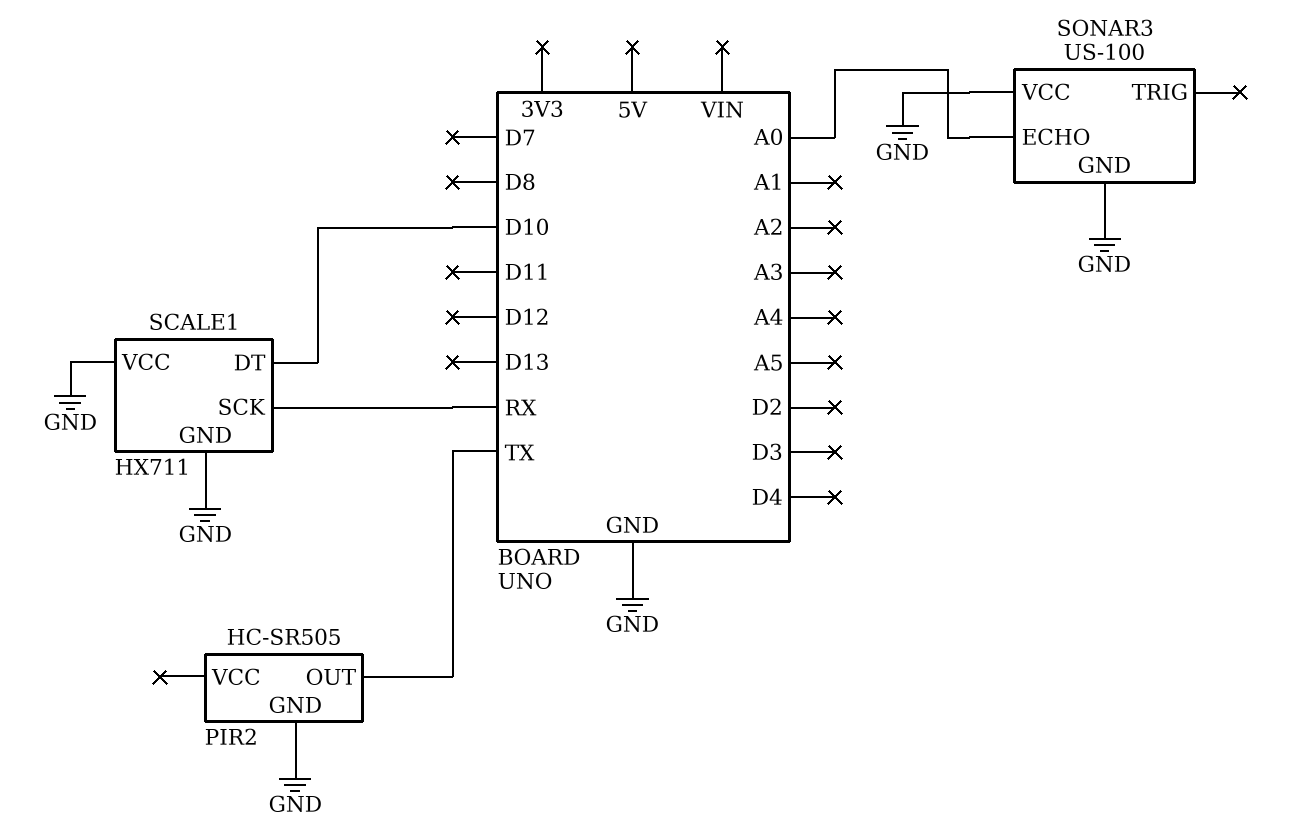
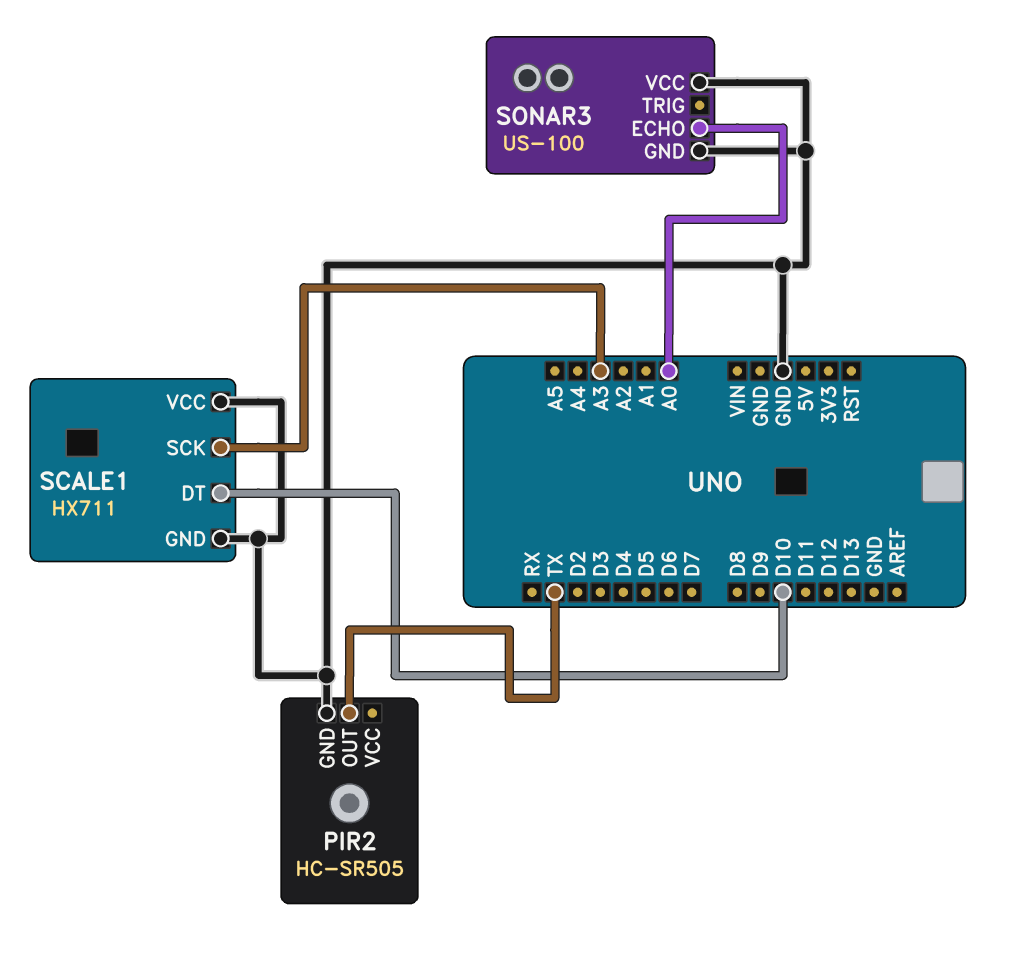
SCALE1 pin SCK: RX -> A3

